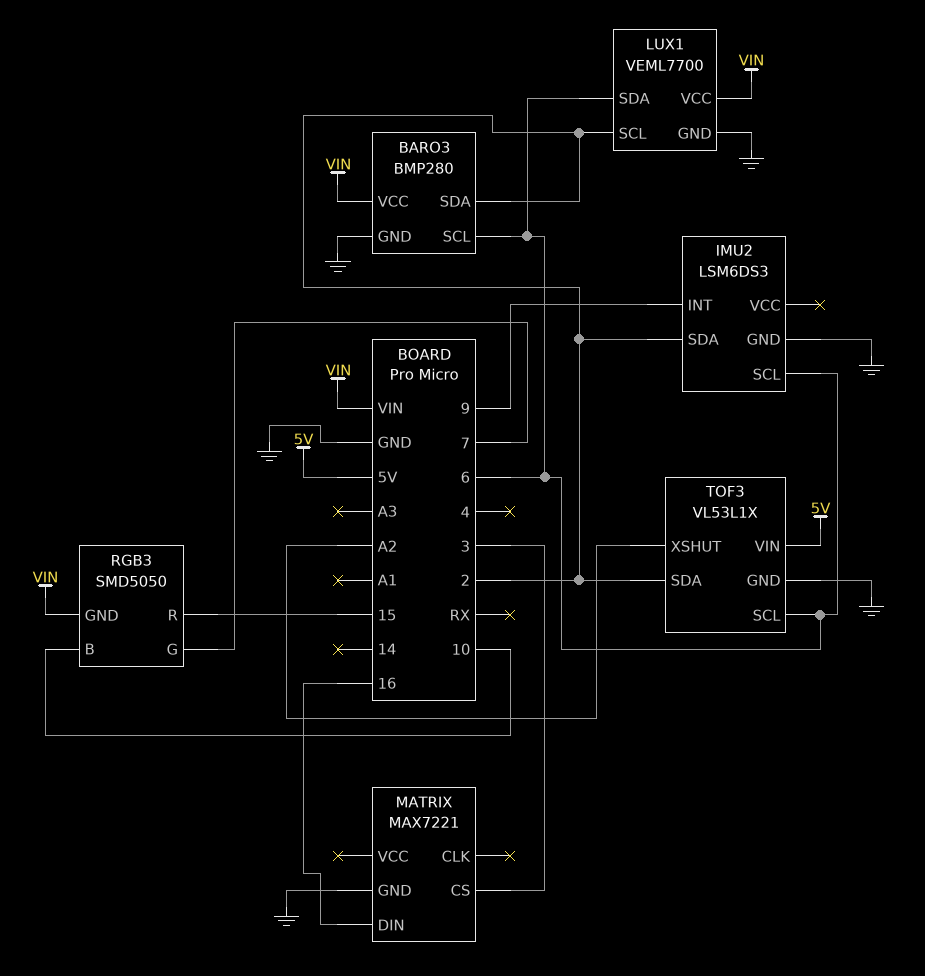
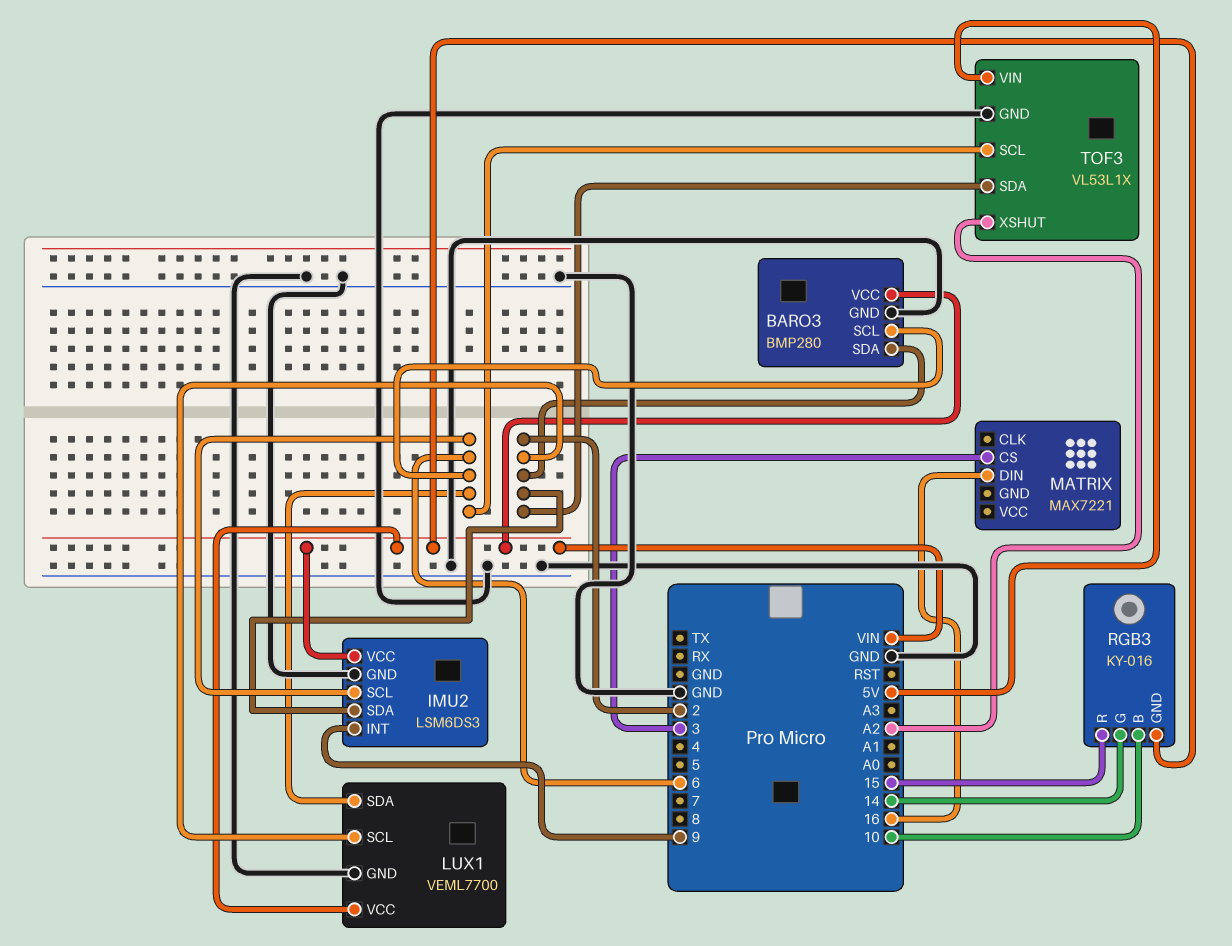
IMU2 pin VCC: none -> VIN
MATRIX pin GND: GND -> none
RGB3: SMD5050 -> KY-016
RGB3 pin G: 7 -> 14

